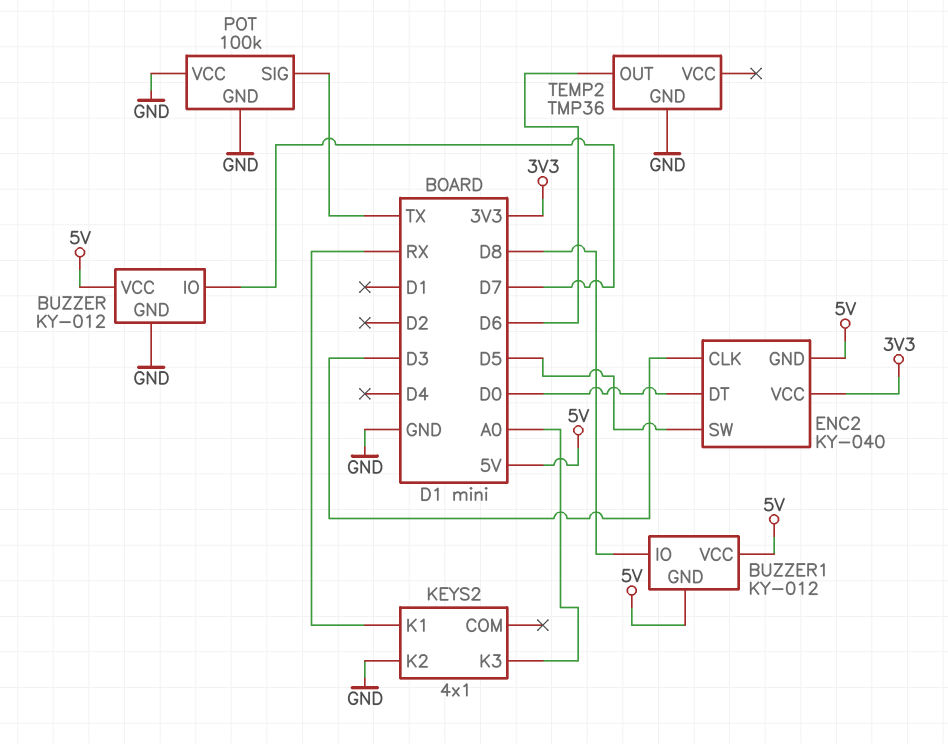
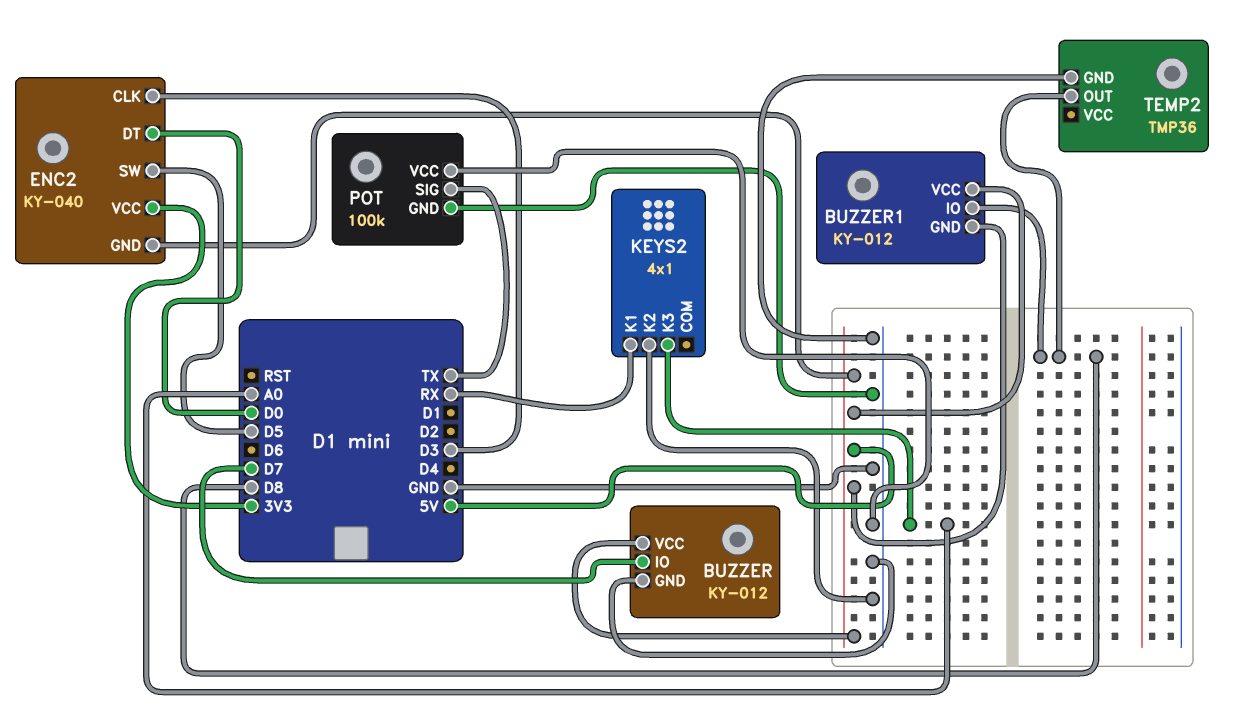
TEMP2 pin OUT: D6 -> D8

